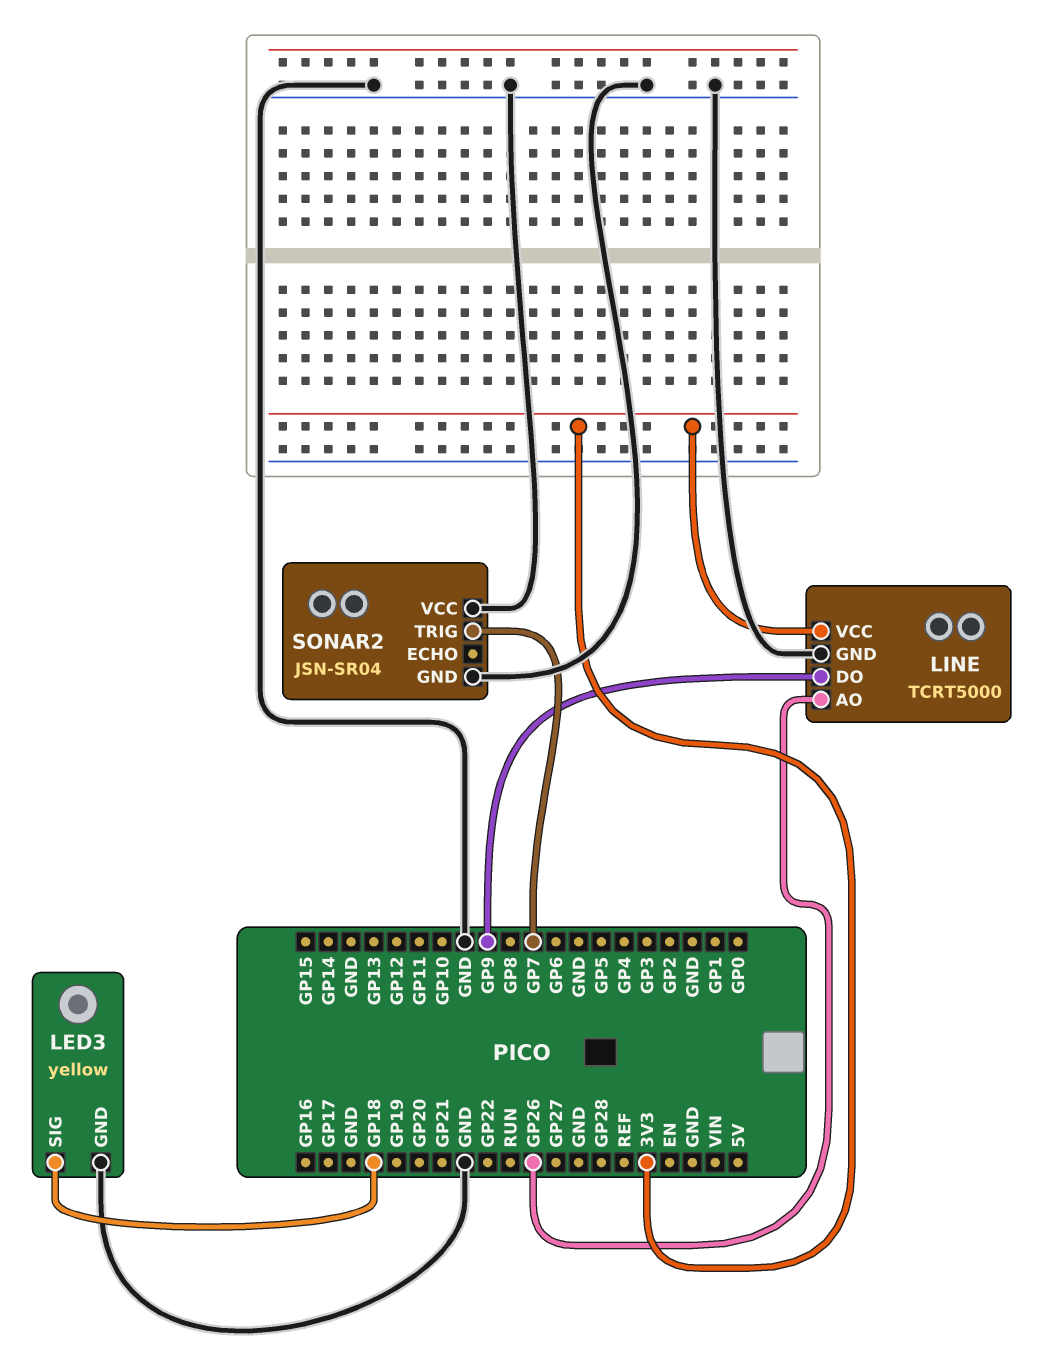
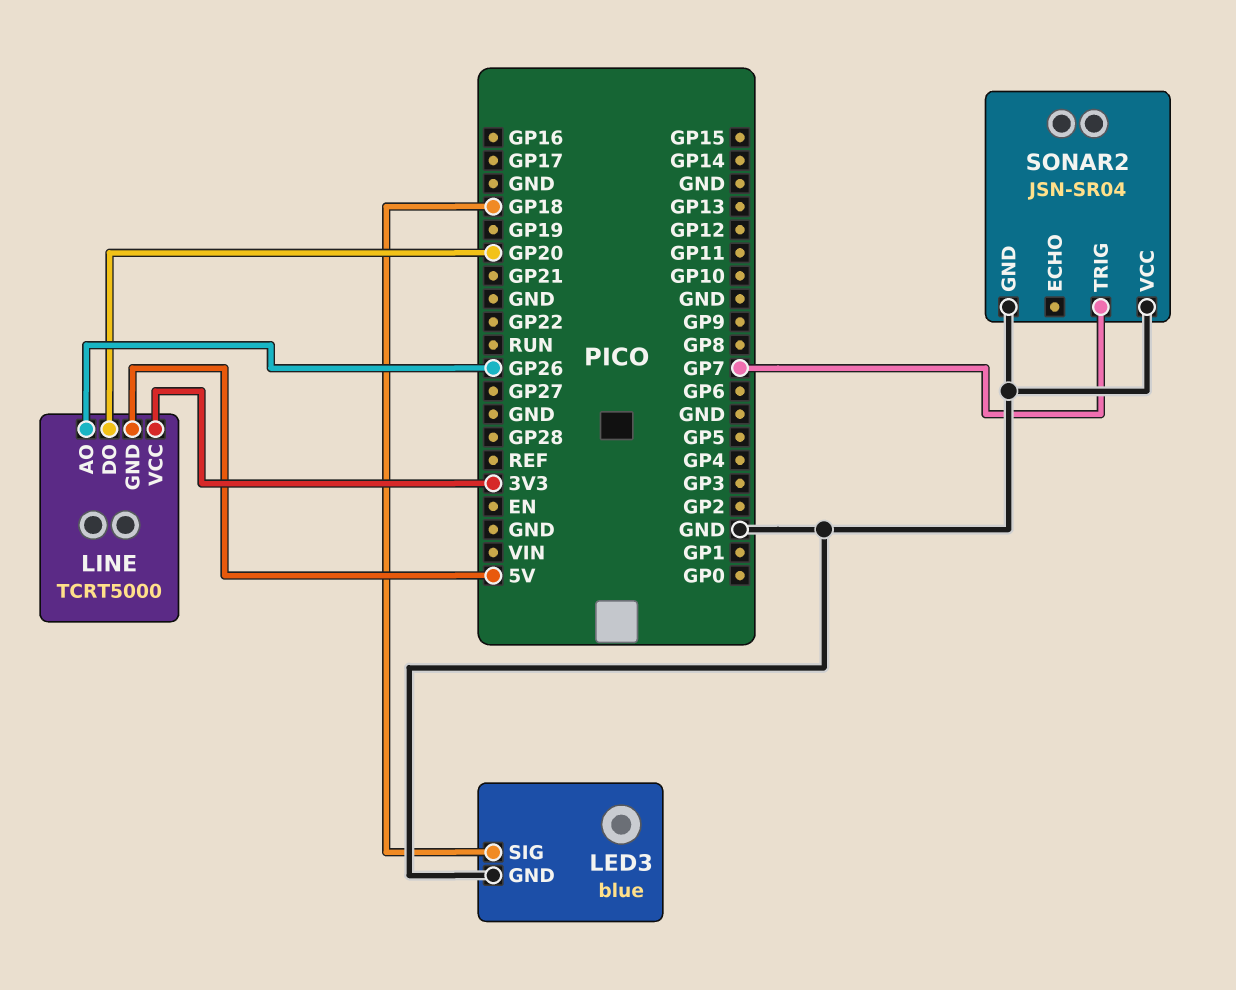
LED3: yellow -> blue
LINE pin DO: GP9 -> GP20
LINE pin GND: GND -> 5V

